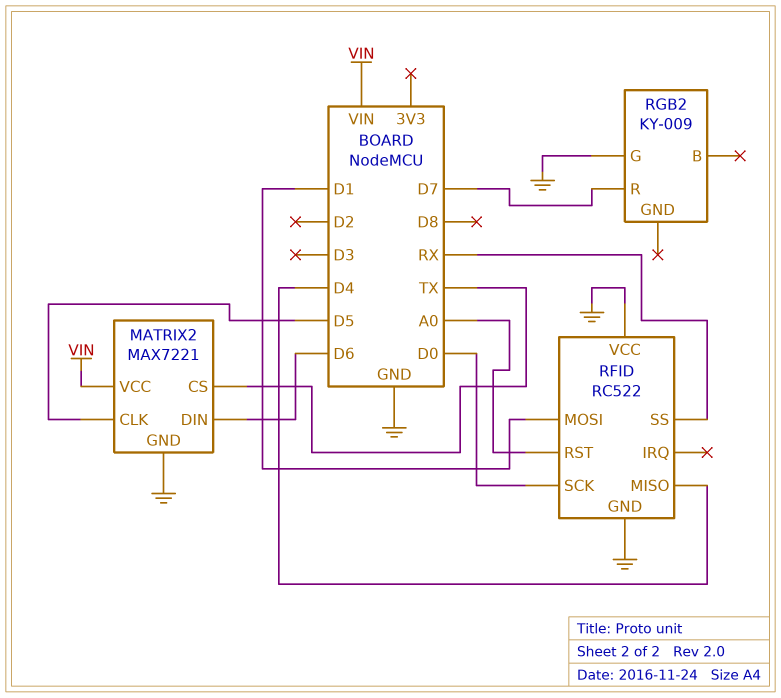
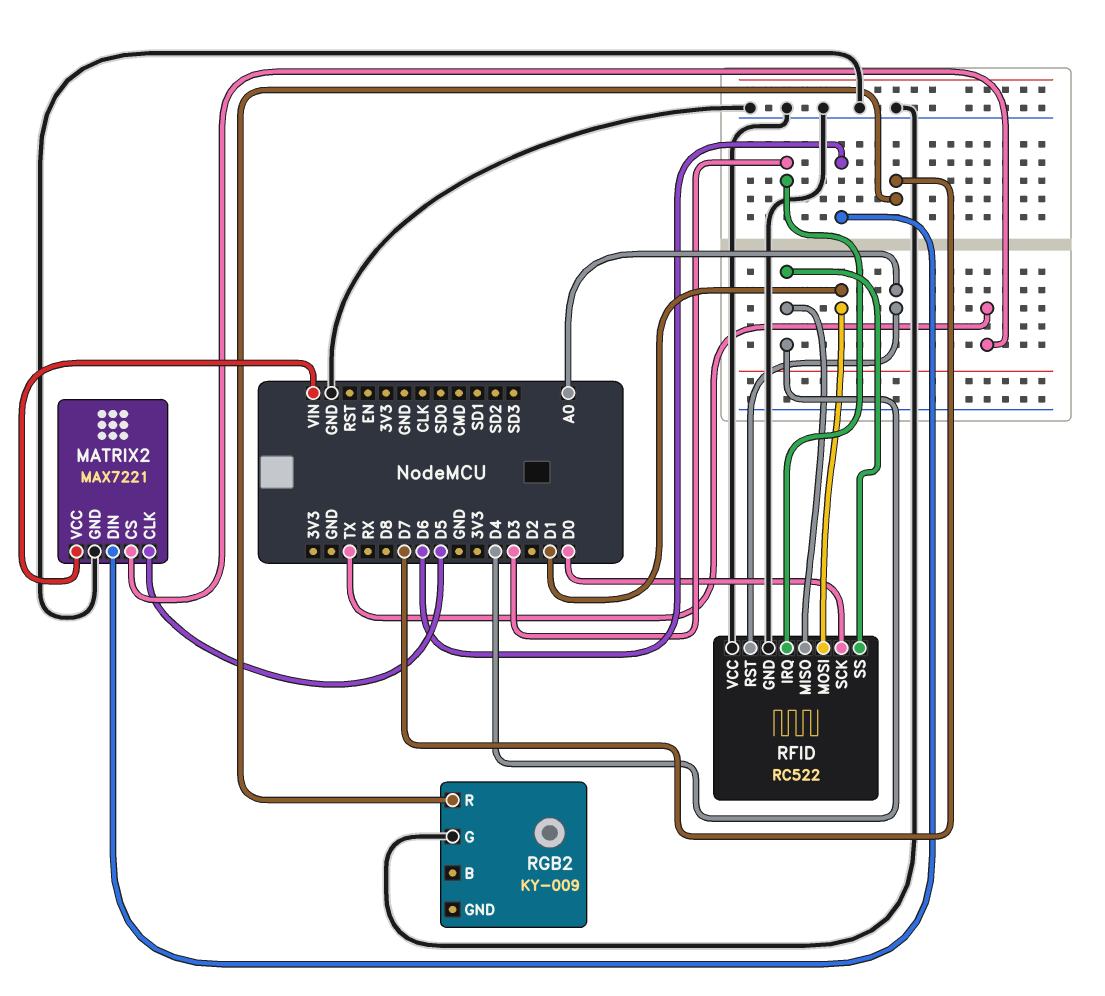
RFID pin IRQ: none -> D3
RFID pin SS: RX -> D4

